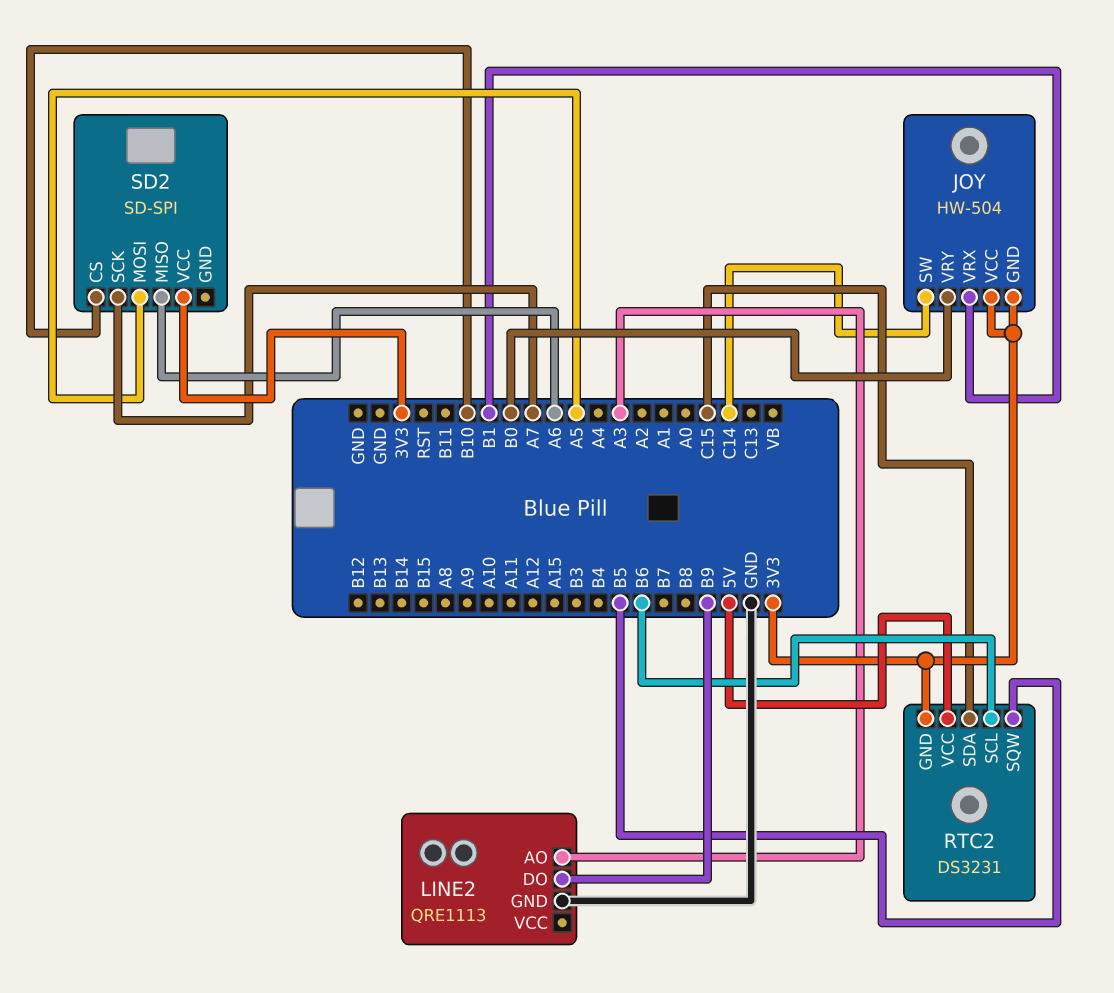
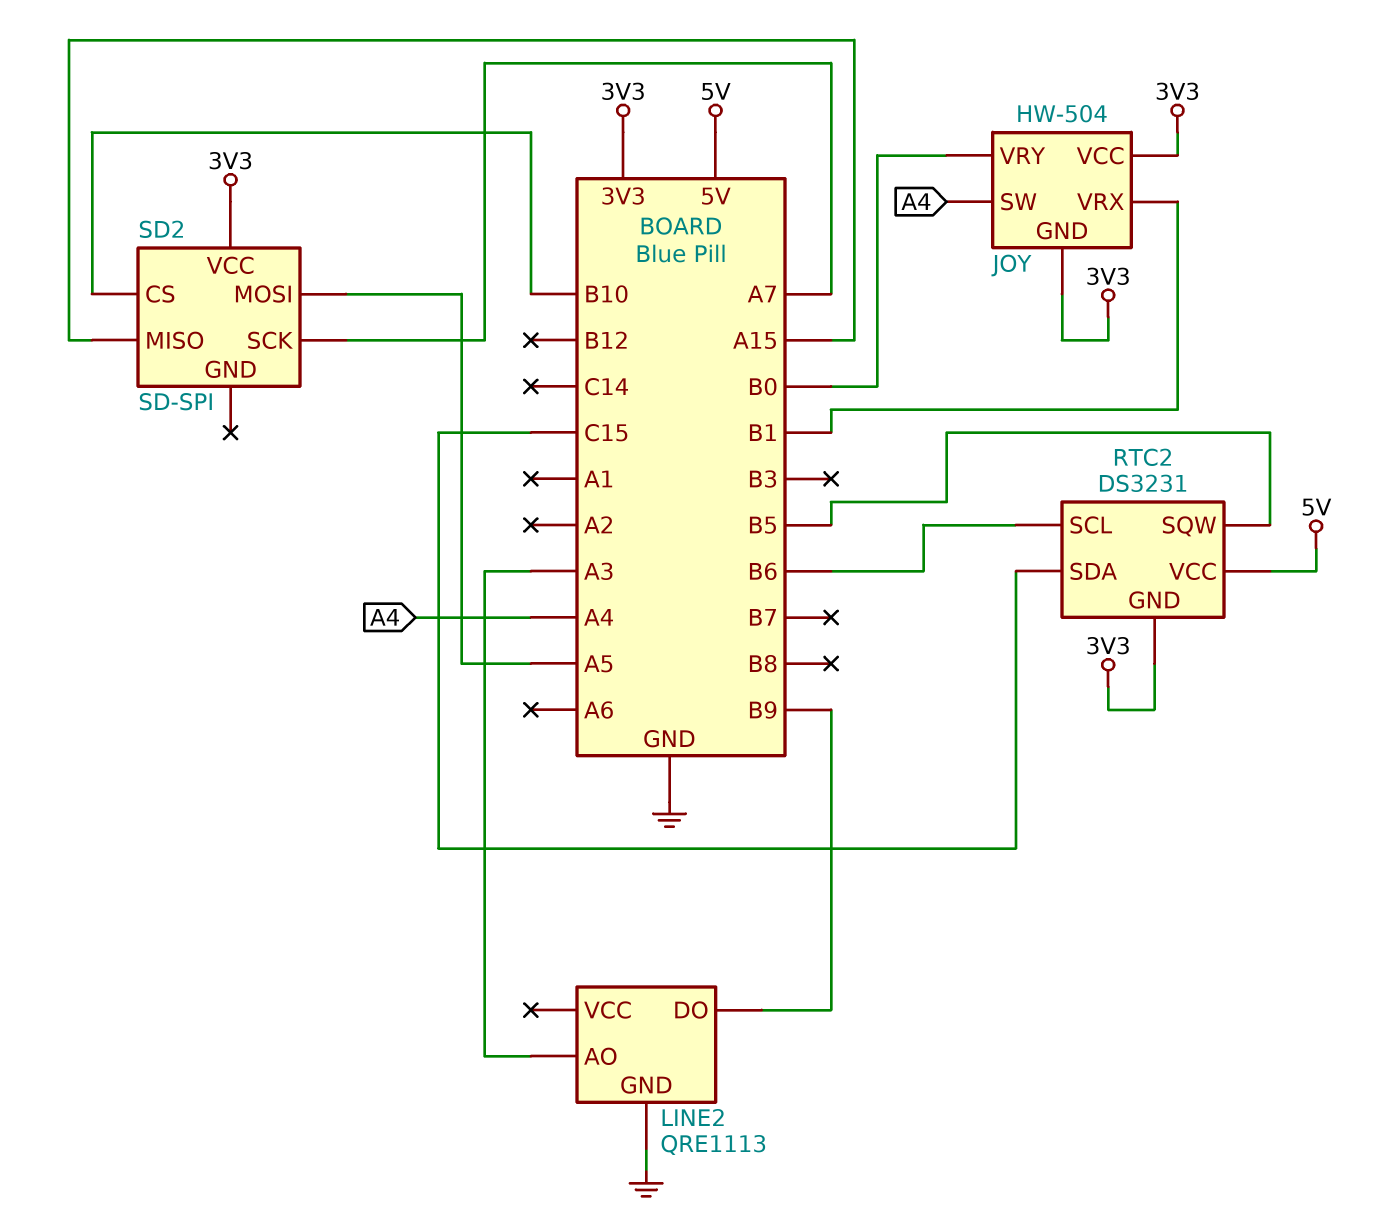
JOY pin SW: C14 -> A4
SD2 pin MISO: A6 -> A15

